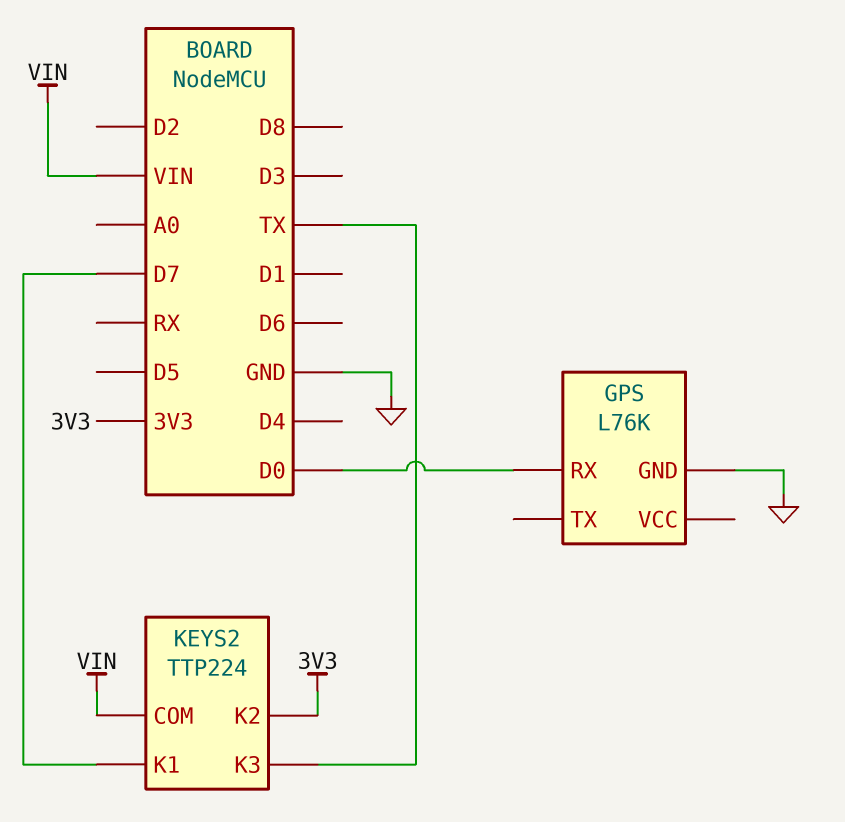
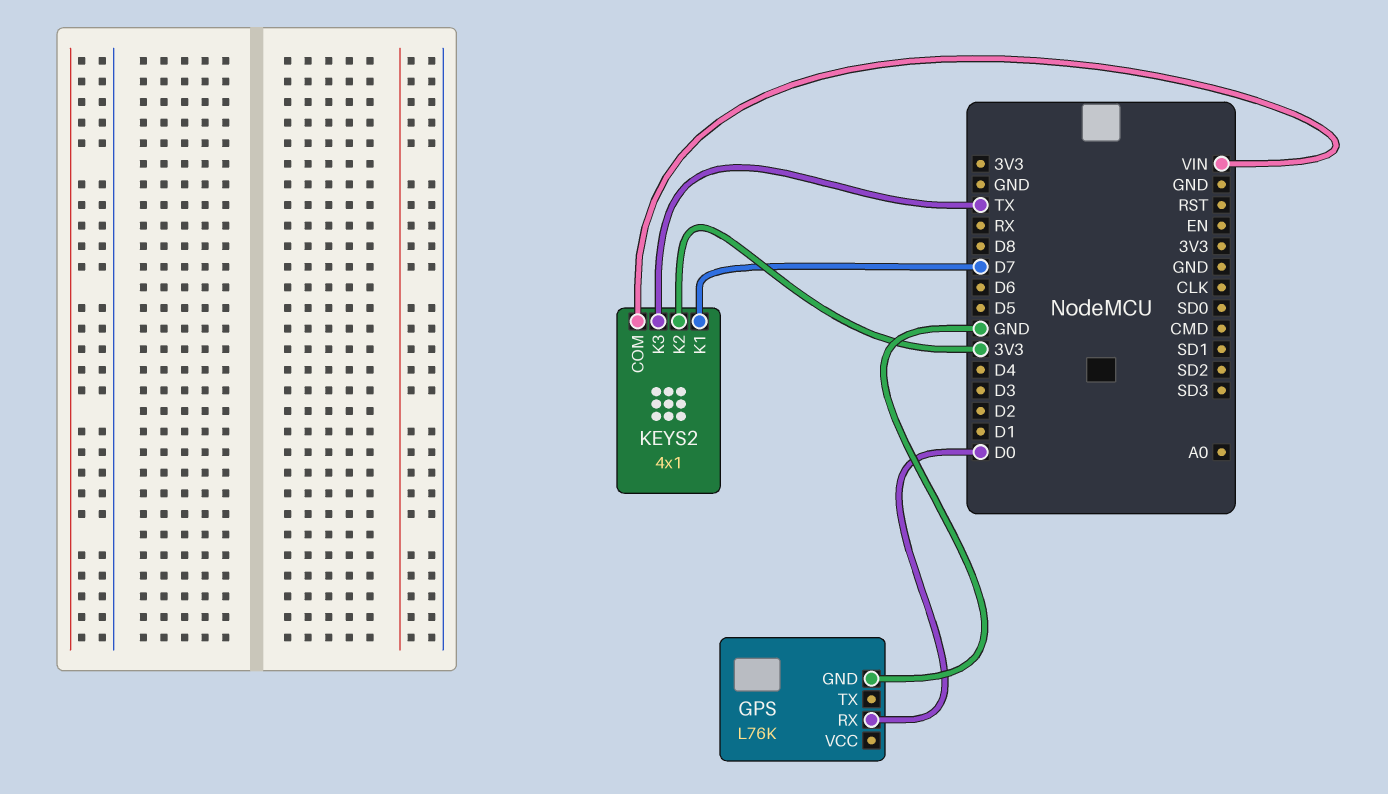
KEYS2: TTP224 -> 4x1

